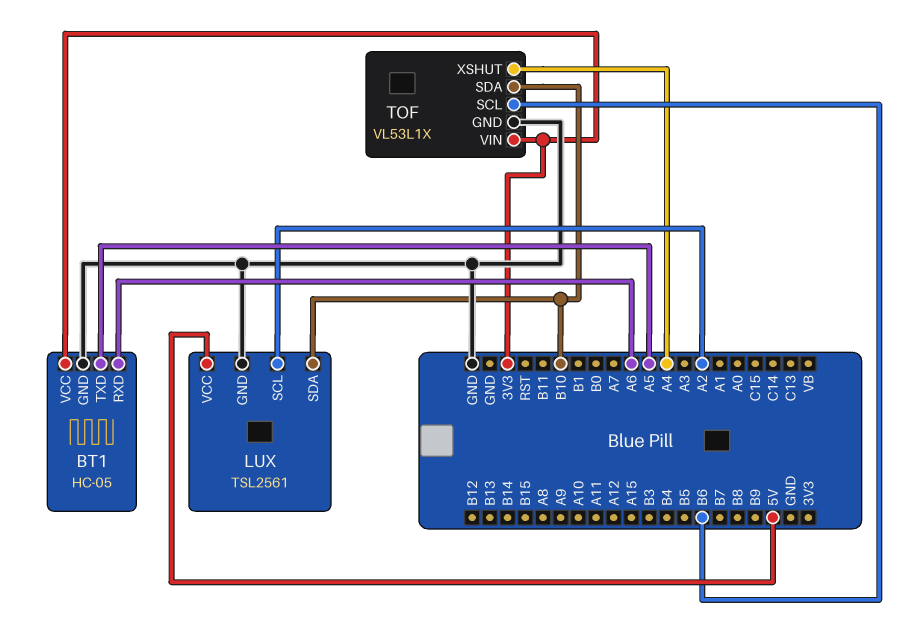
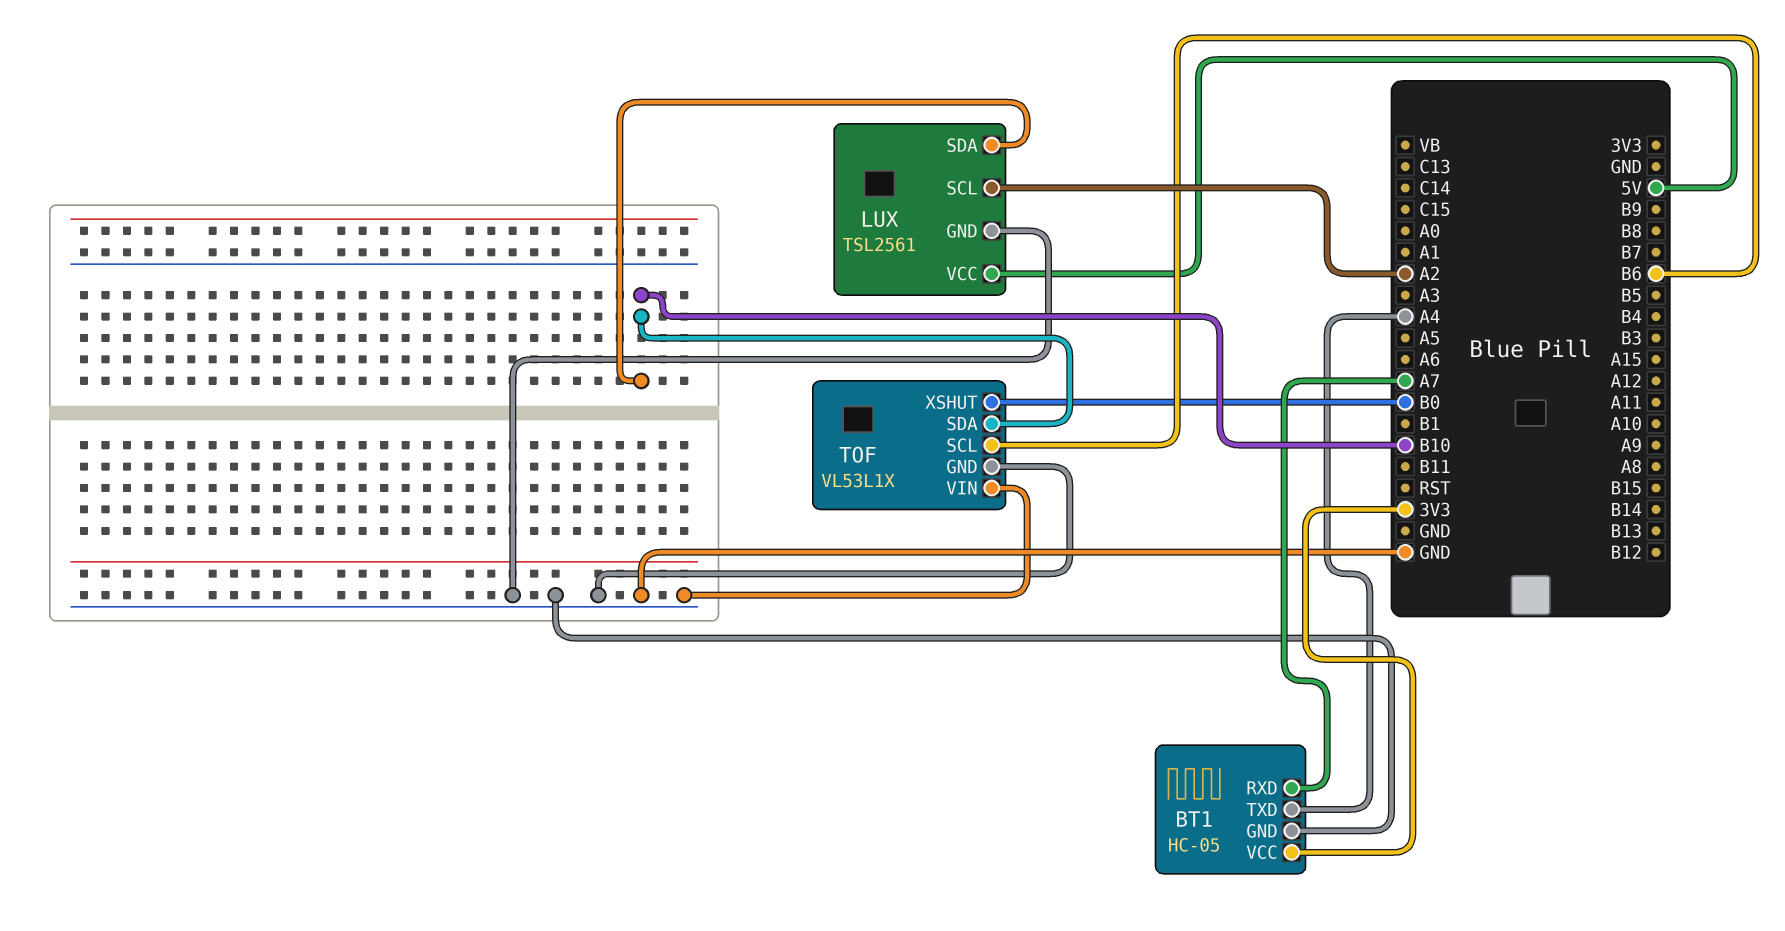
BT1 pin RXD: A6 -> A7
BT1 pin TXD: A5 -> A4
TOF pin VIN: 3V3 -> GND
TOF pin XSHUT: A4 -> B0

